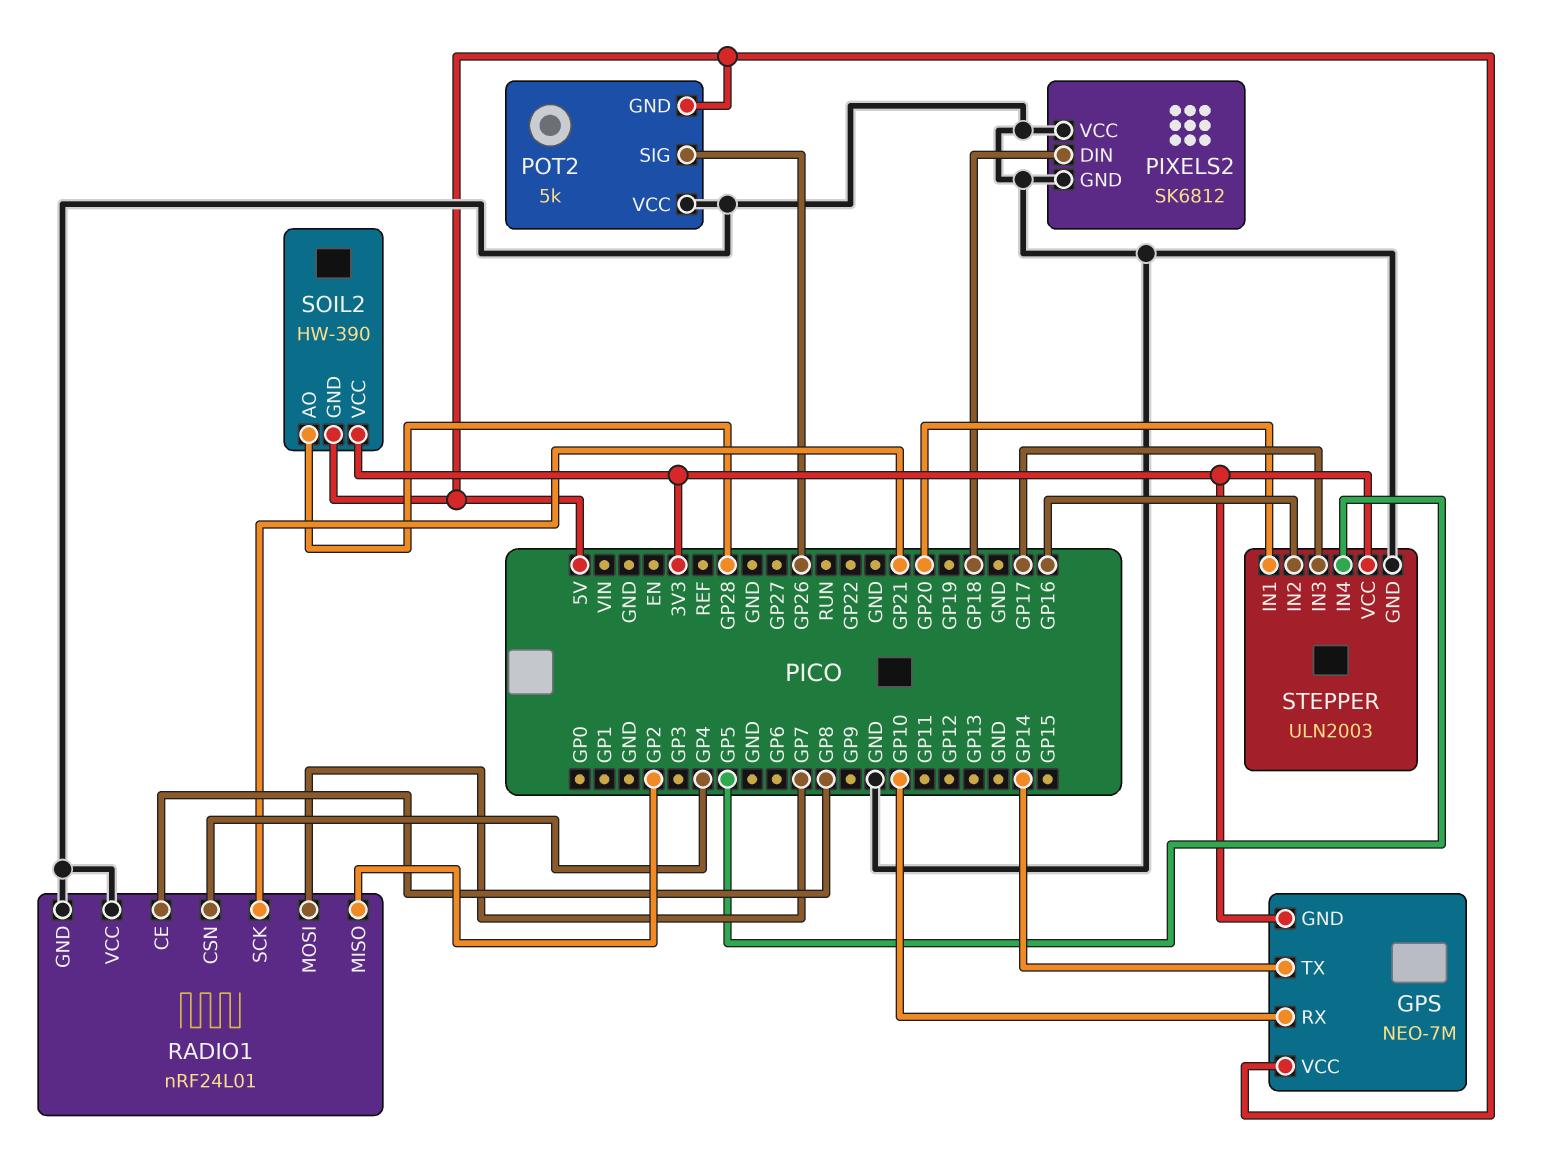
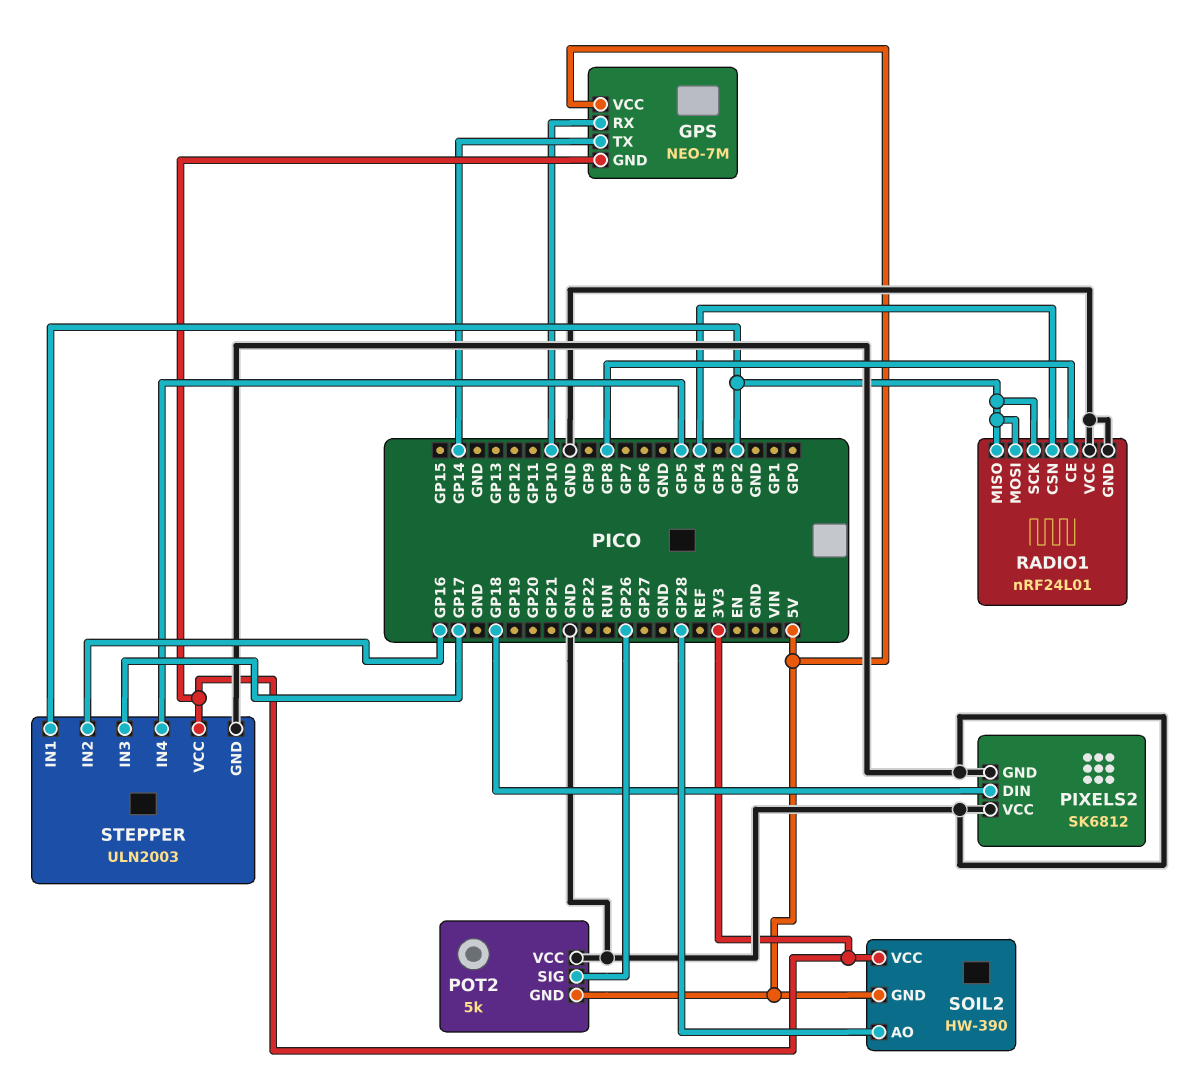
RADIO1 pin MOSI: GP7 -> GP2
RADIO1 pin SCK: GP21 -> GP2
STEPPER pin IN1: GP20 -> GP2

